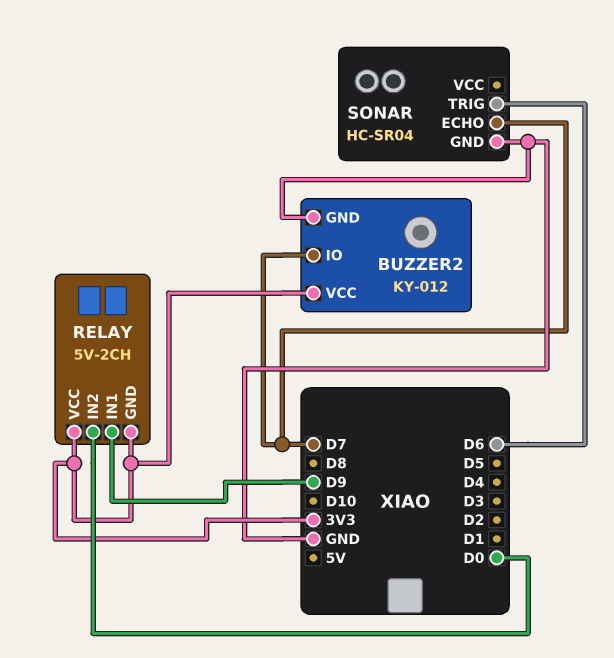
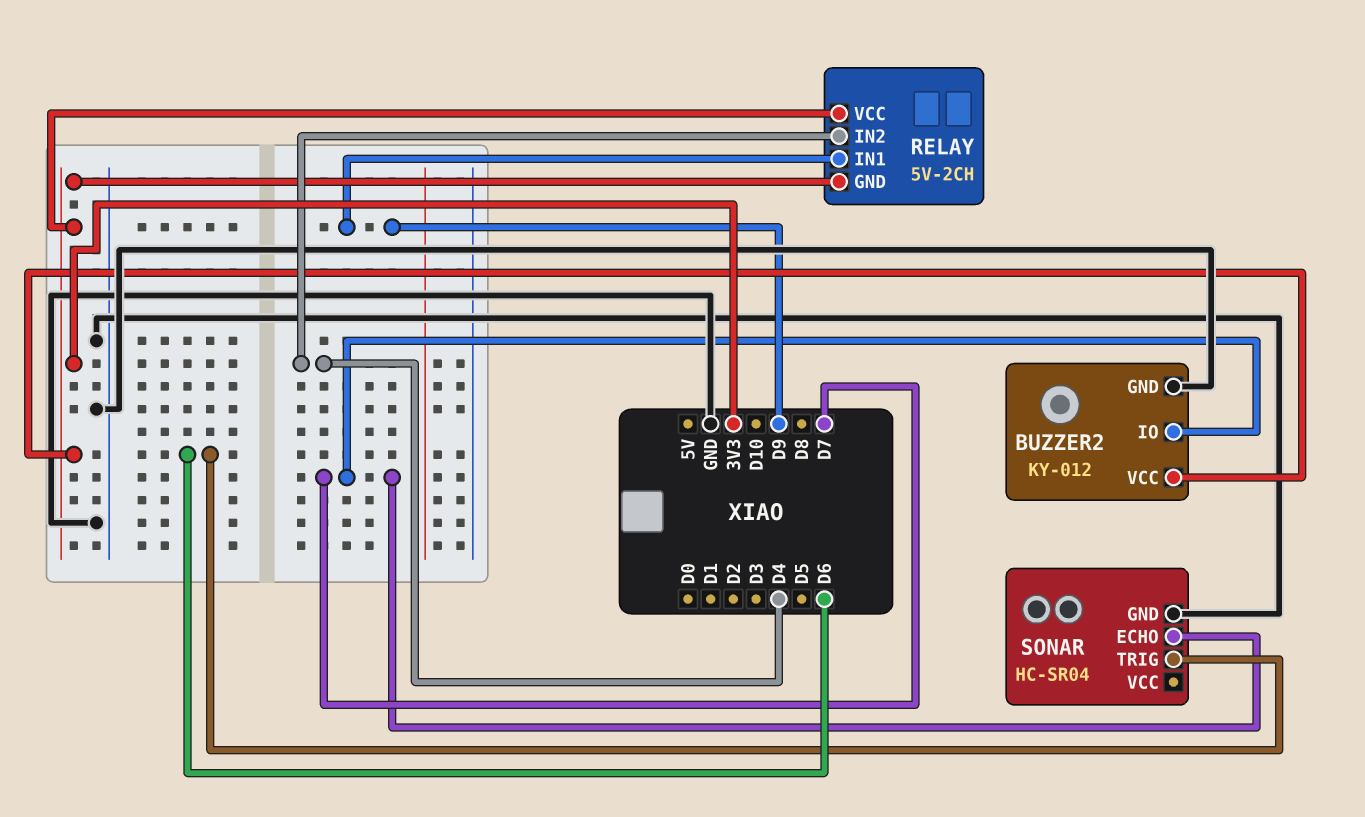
RELAY pin IN2: D0 -> D4

